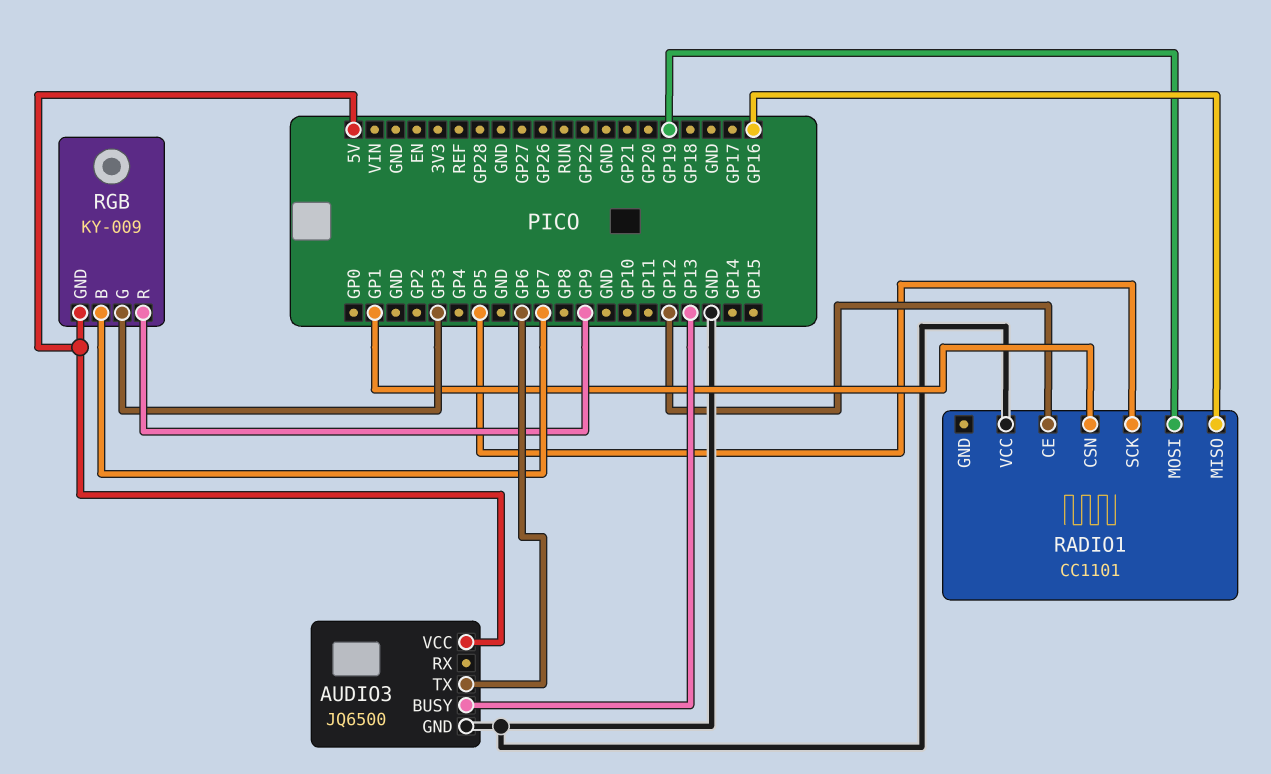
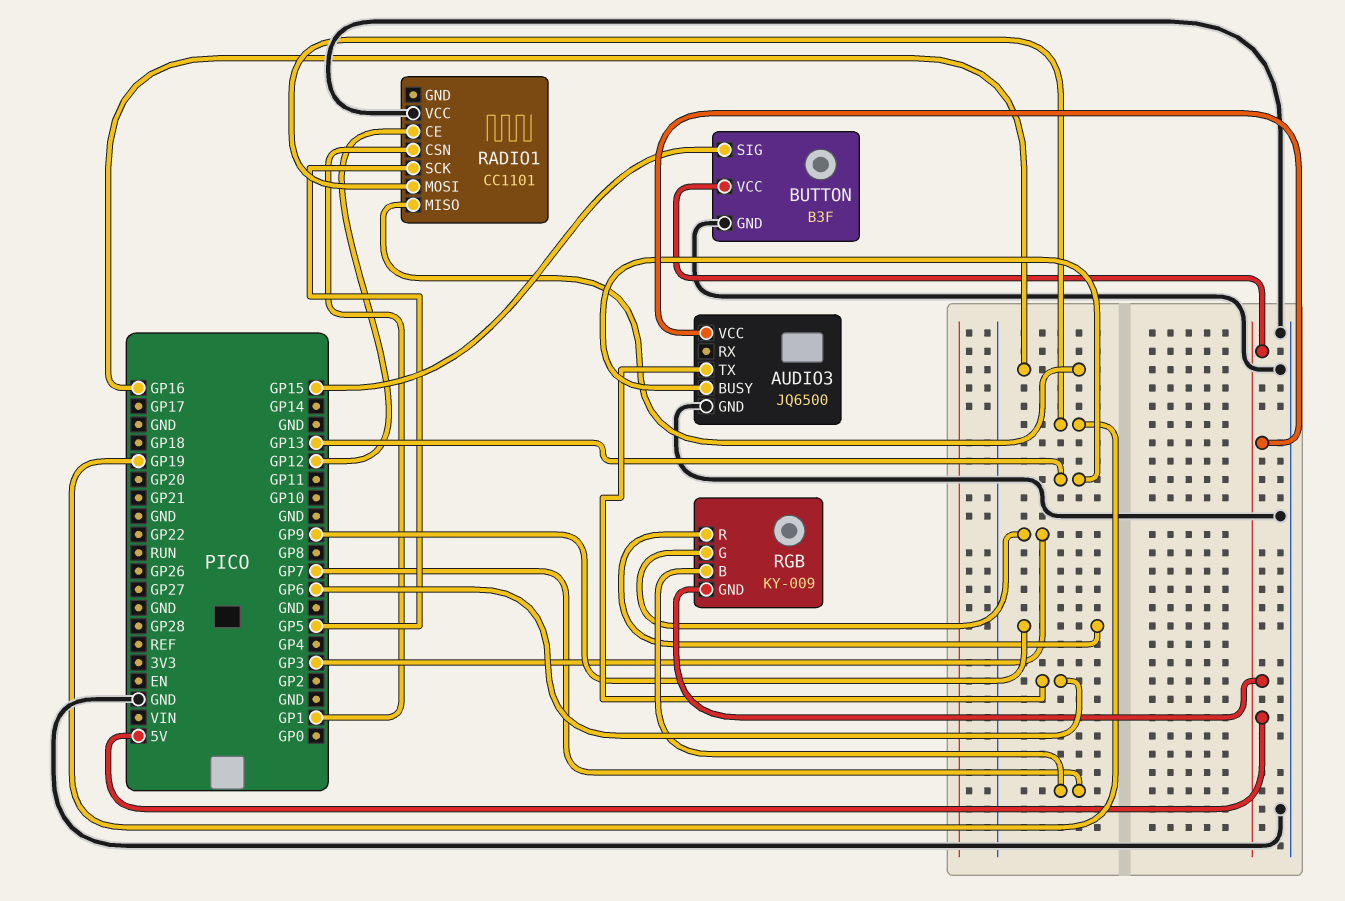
BUTTON: none -> B3F
BUTTON pin GND: none -> GND
BUTTON pin SIG: none -> GP15
BUTTON pin VCC: none -> 5V

